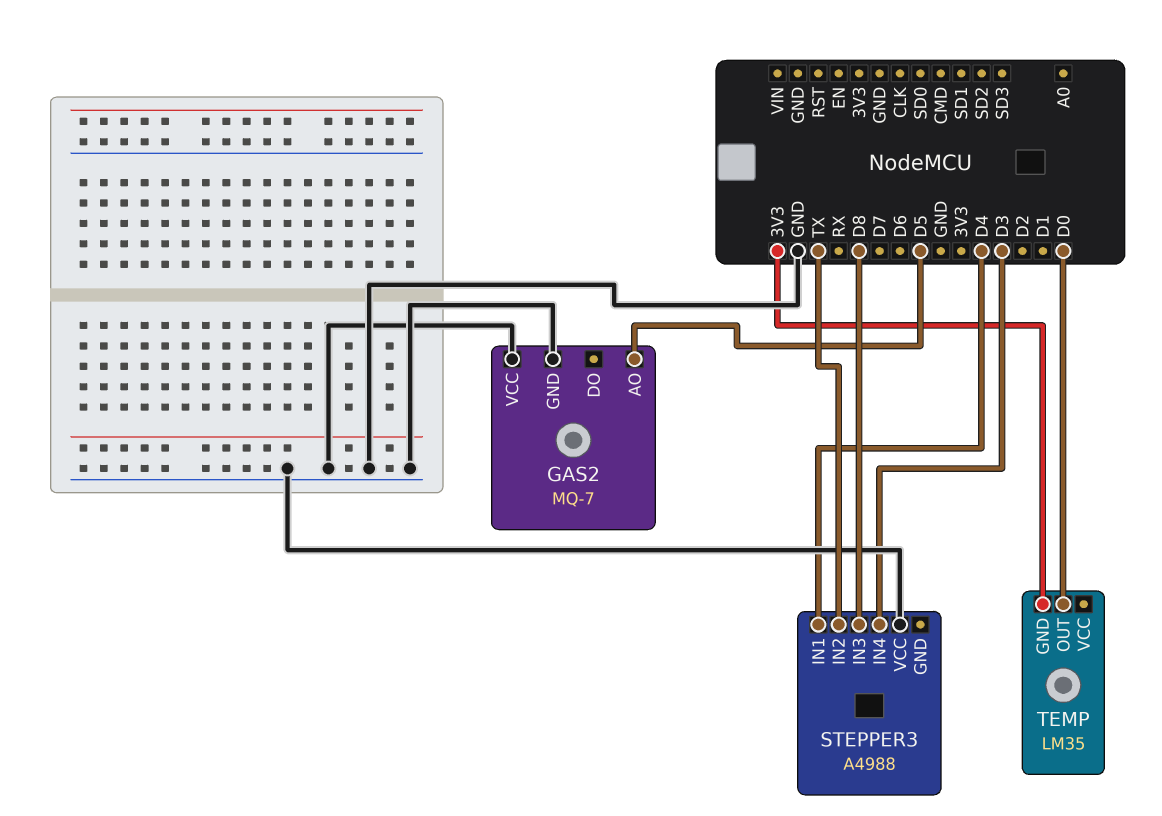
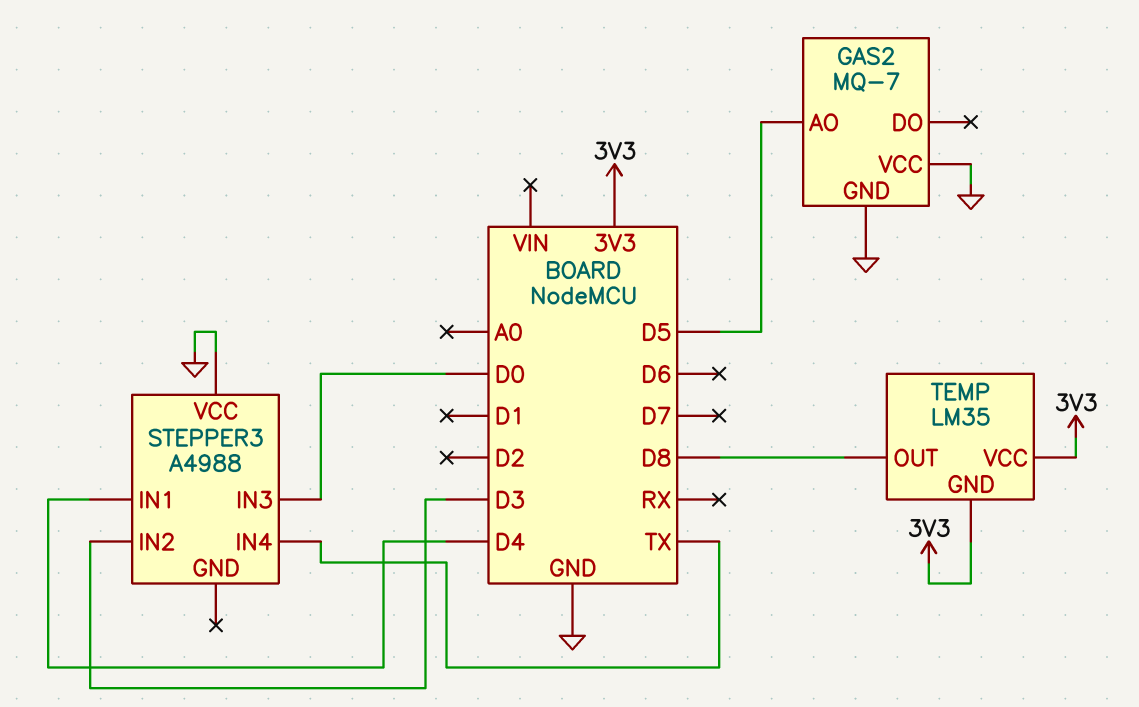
STEPPER3 pin IN2: TX -> D3
STEPPER3 pin IN3: D8 -> D0
STEPPER3 pin IN4: D3 -> TX
TEMP pin OUT: D0 -> D8
TEMP pin VCC: none -> 3V3

